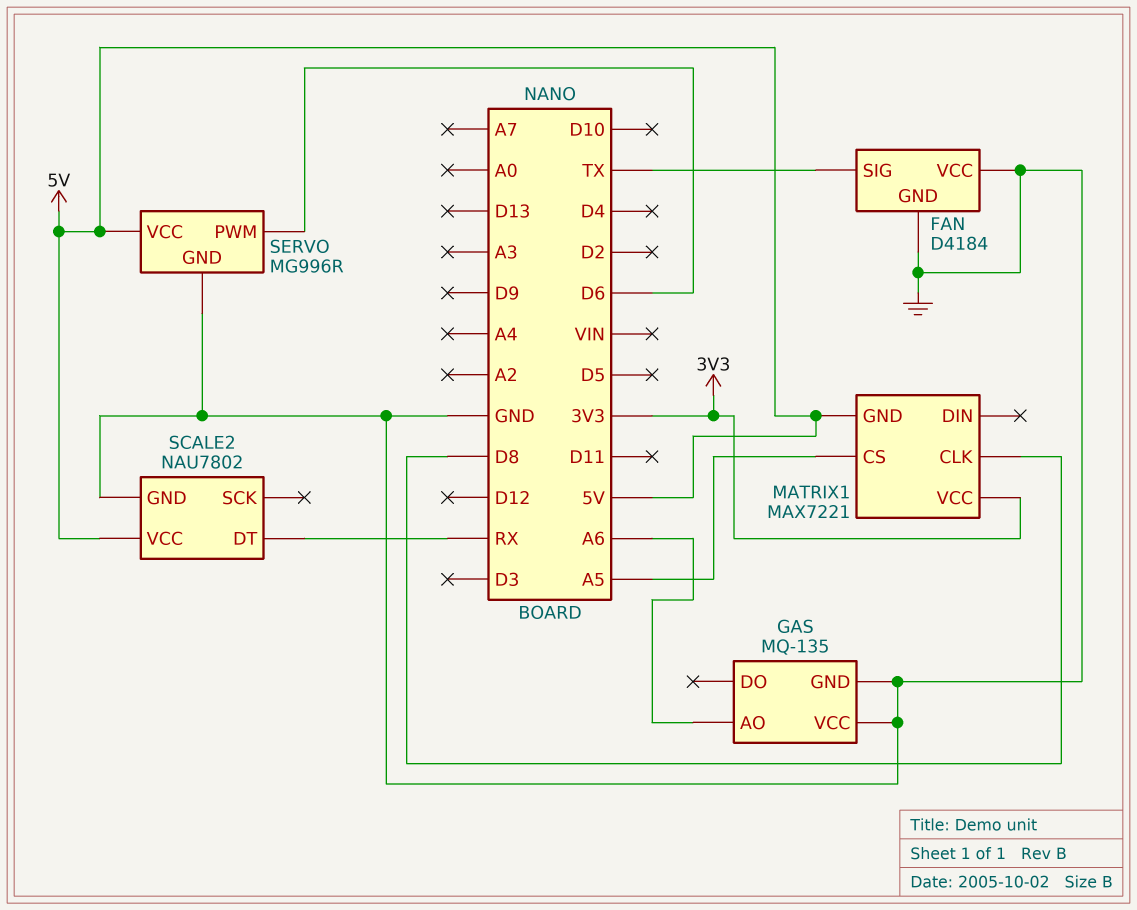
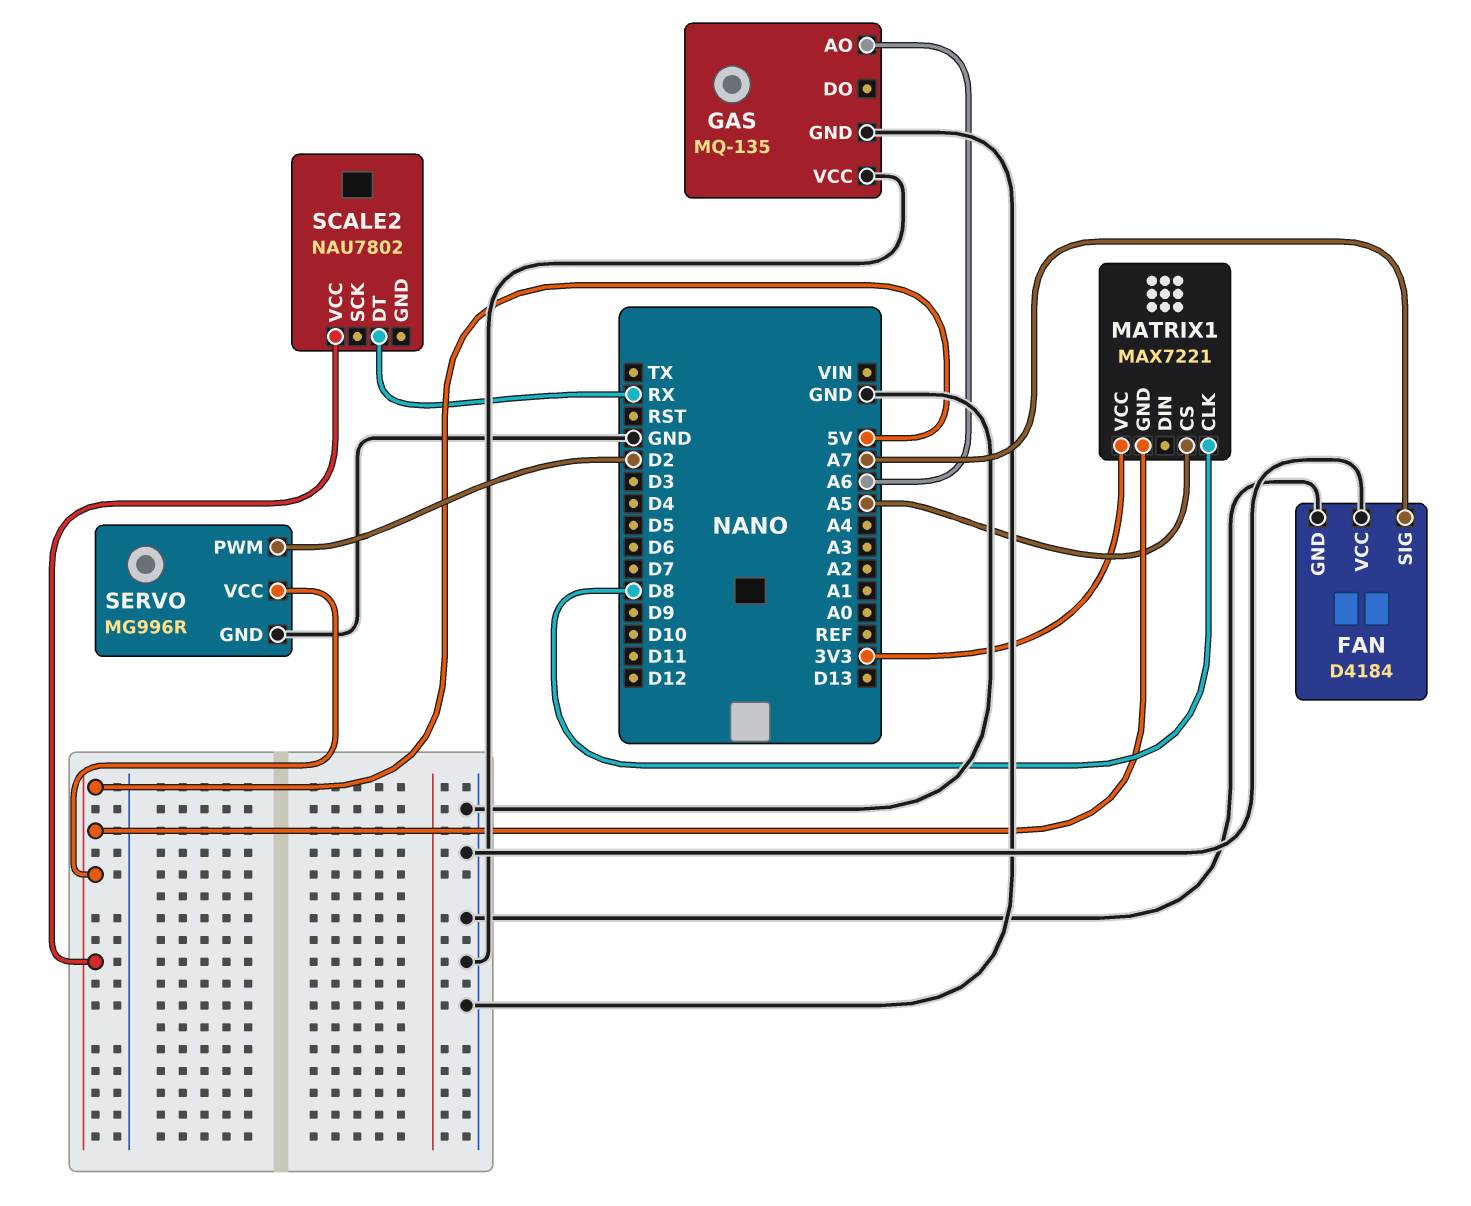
FAN pin SIG: TX -> A7
SCALE2 pin GND: GND -> none
SERVO pin PWM: D6 -> D2

